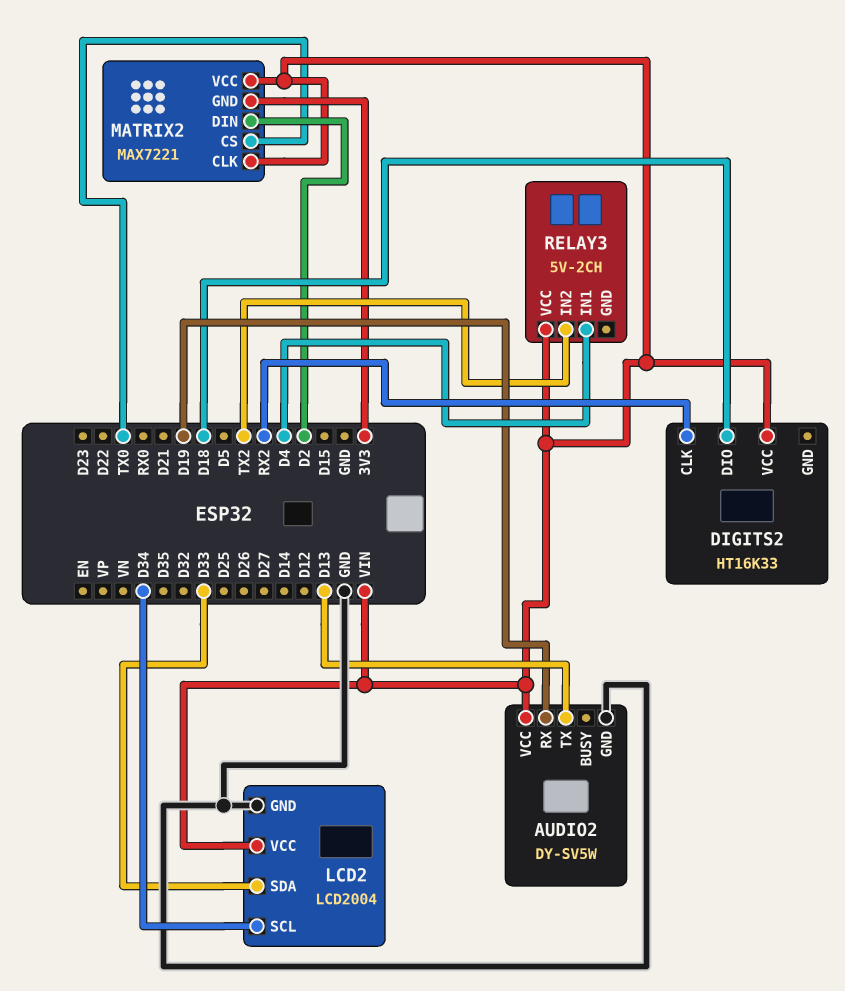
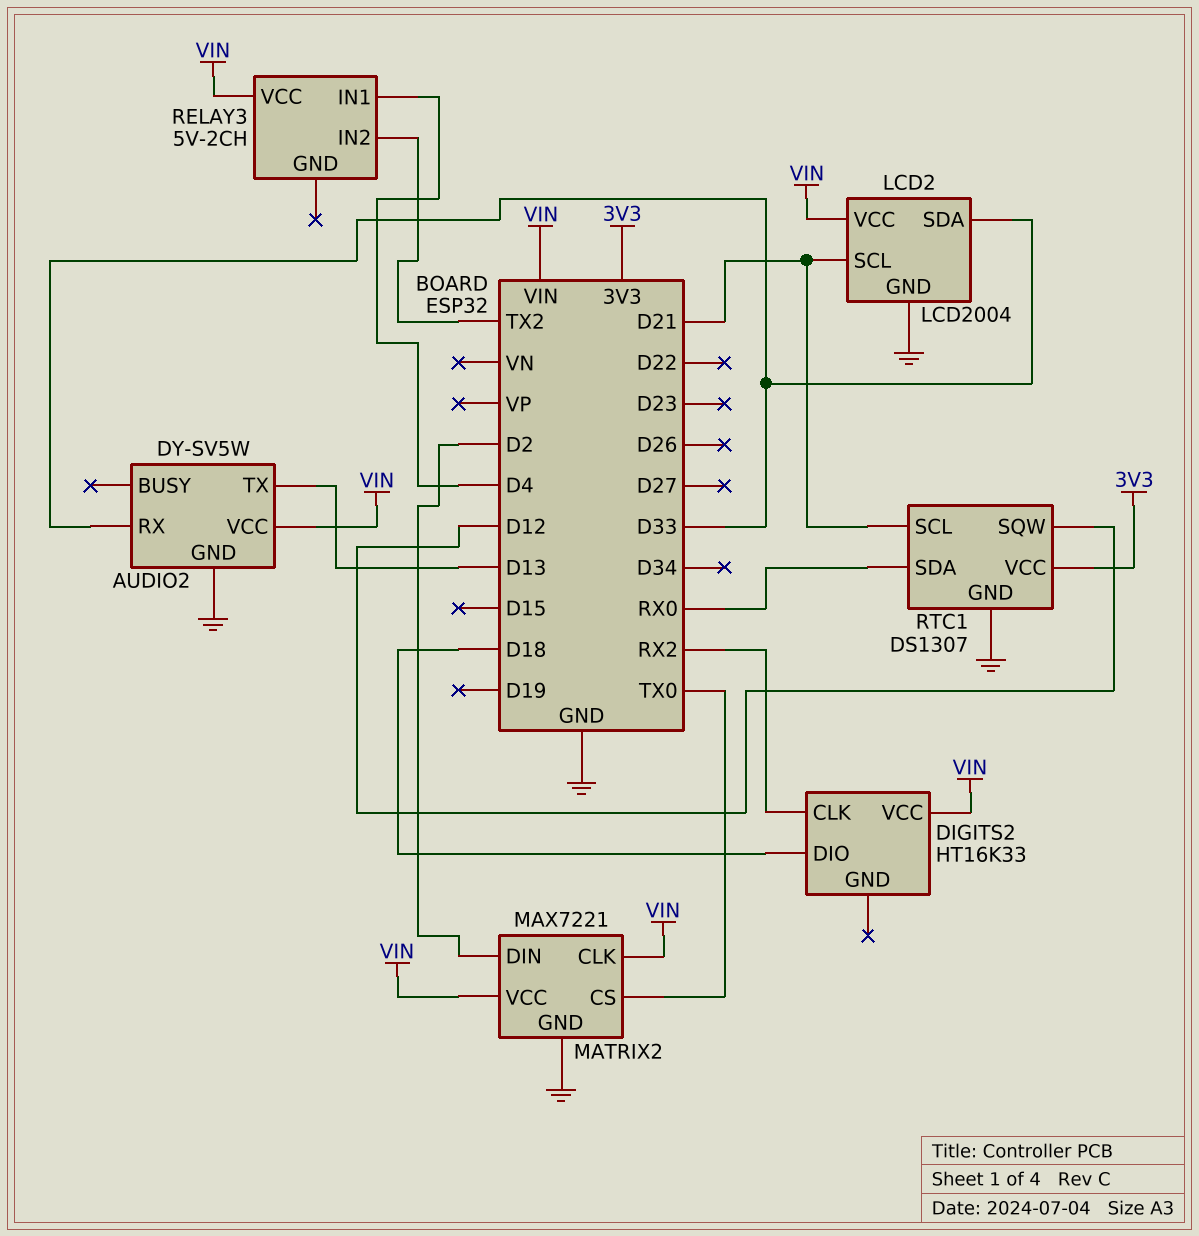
AUDIO2 pin RX: D19 -> D33
LCD2 pin SCL: D34 -> D21
MATRIX2 pin GND: 3V3 -> GND
RTC1: none -> DS1307
RTC1 pin GND: none -> GND
RTC1 pin SCL: none -> D21
RTC1 pin SDA: none -> RX0
RTC1 pin SQW: none -> D12
RTC1 pin VCC: none -> 3V3

